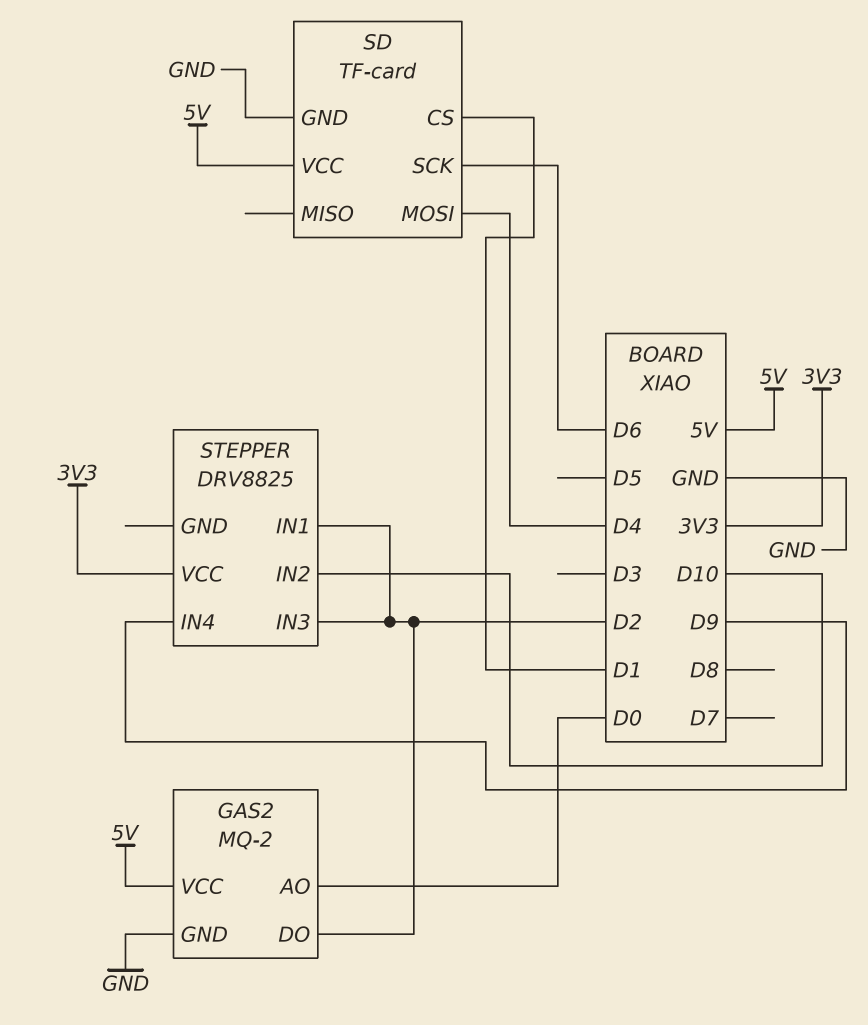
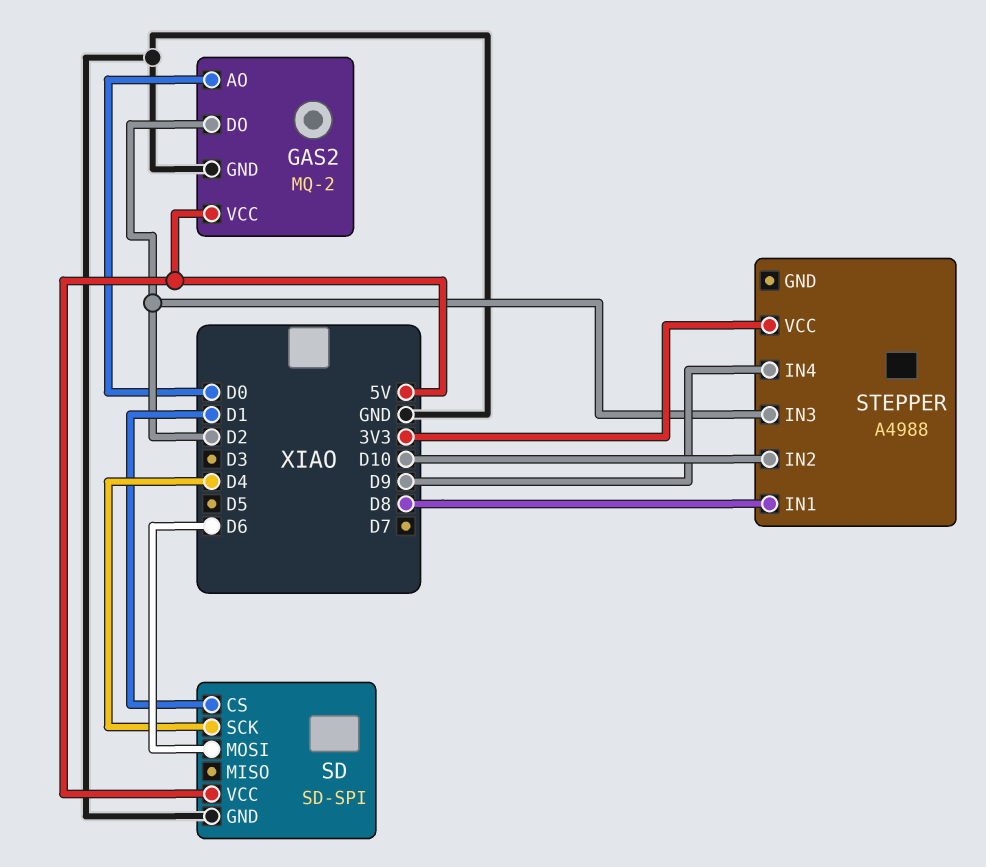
SD: TF-card -> SD-SPI
SD pin MOSI: D4 -> D6
SD pin SCK: D6 -> D4
STEPPER: DRV8825 -> A4988
STEPPER pin IN1: D2 -> D8

